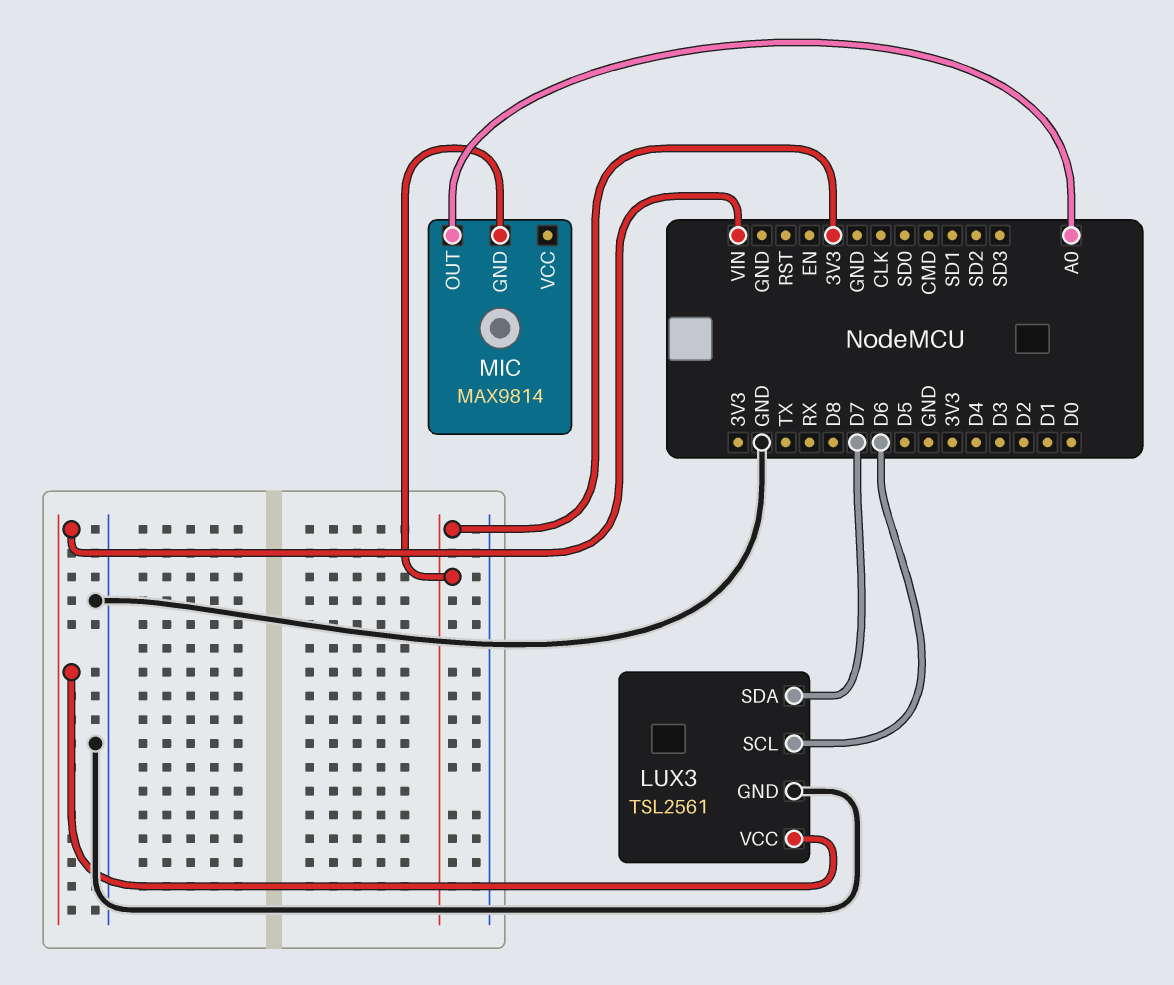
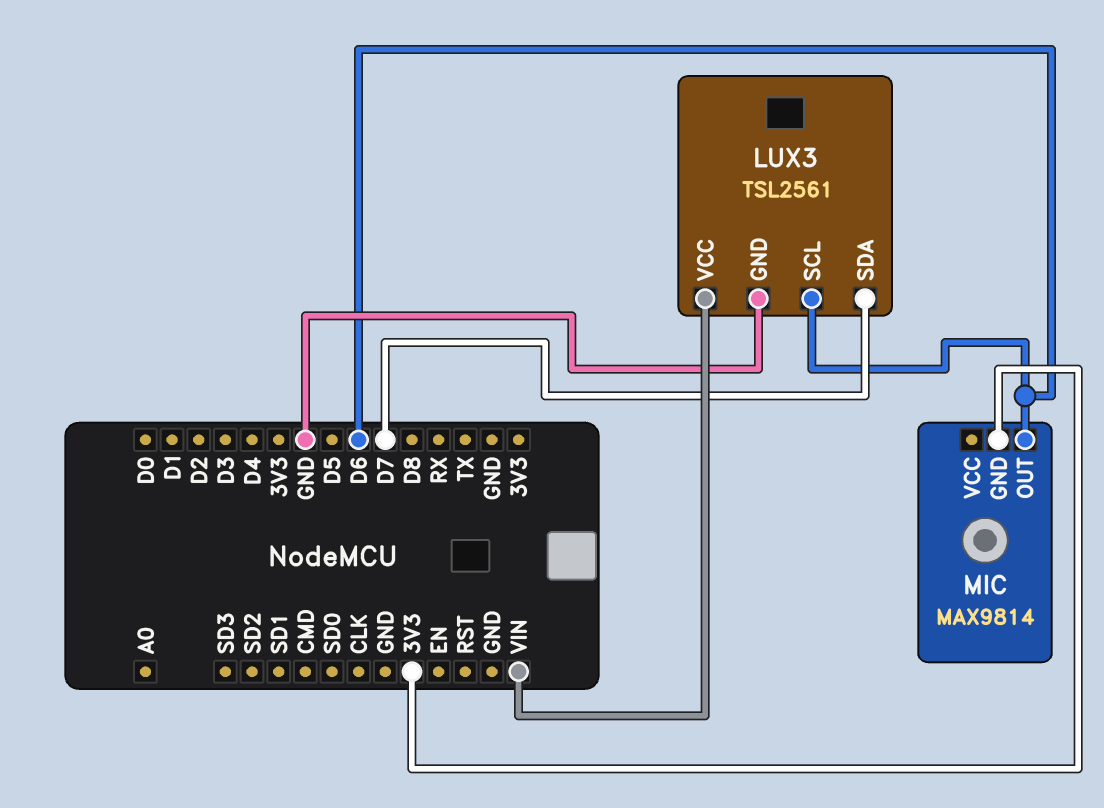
MIC pin OUT: A0 -> D6

